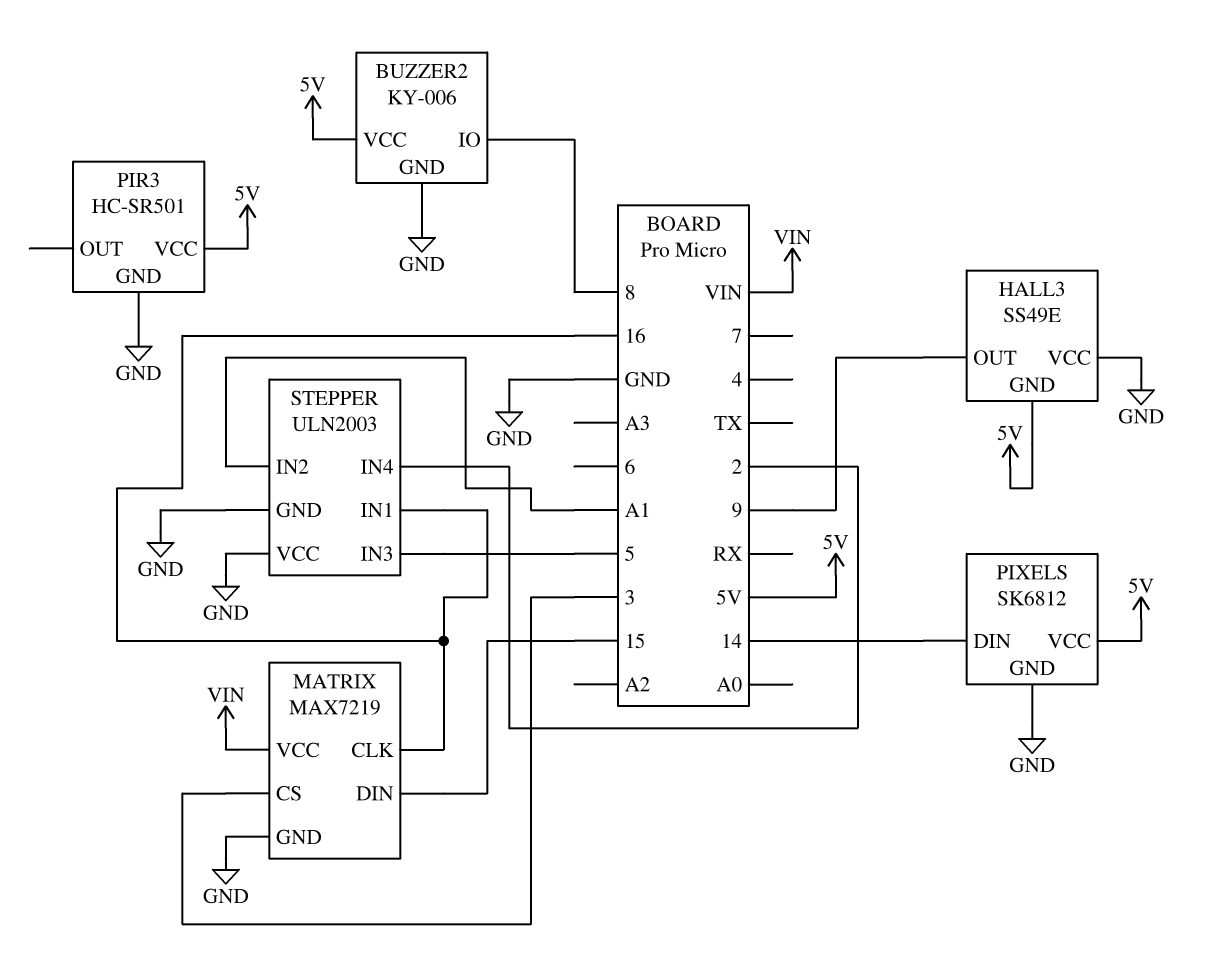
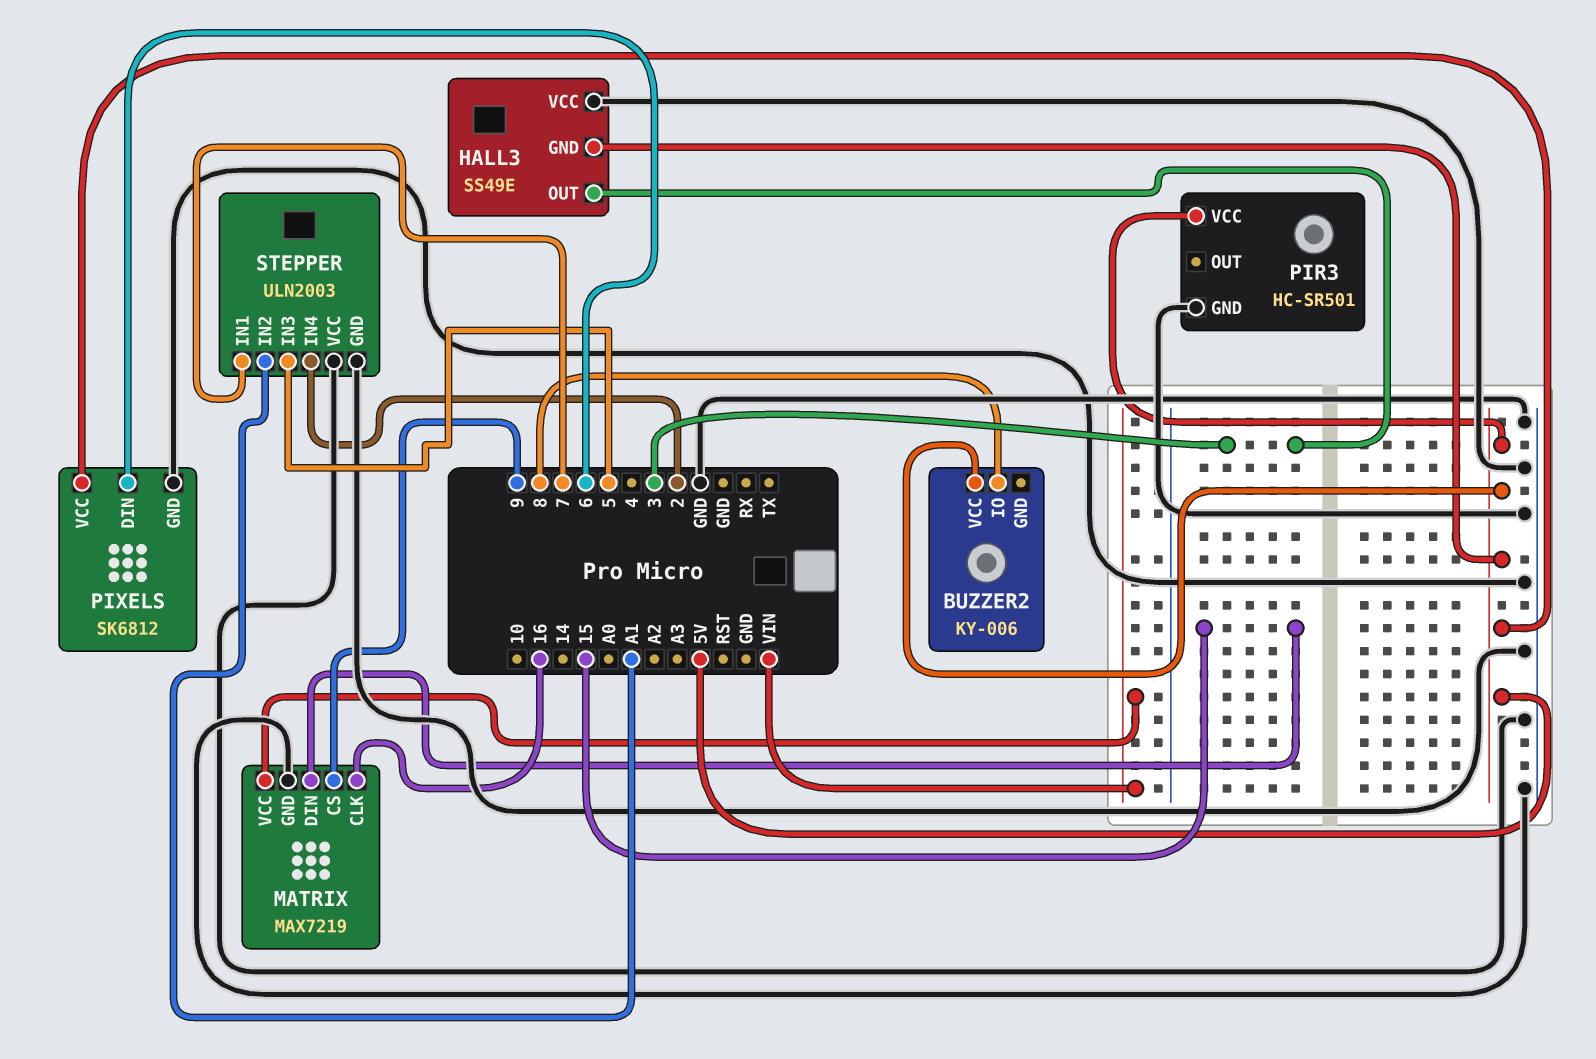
BUZZER2 pin GND: GND -> none
HALL3 pin OUT: 9 -> 3
MATRIX pin CS: 3 -> 9
PIXELS pin DIN: 14 -> 6
STEPPER pin IN1: 16 -> 7

